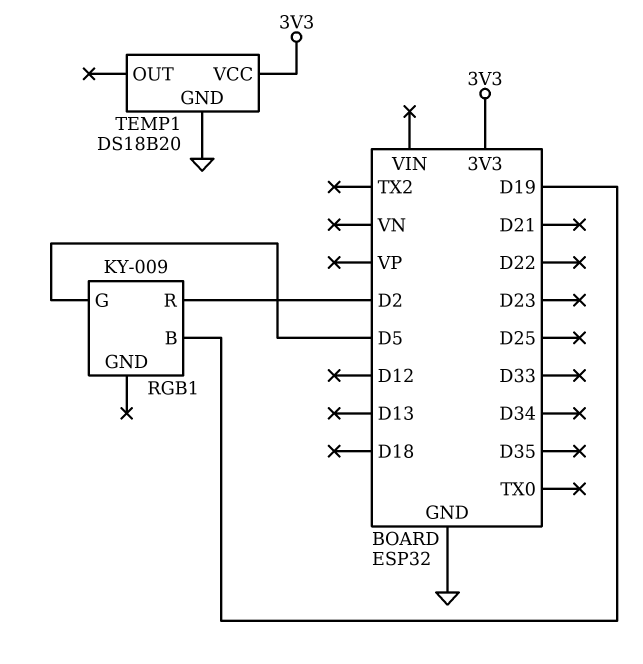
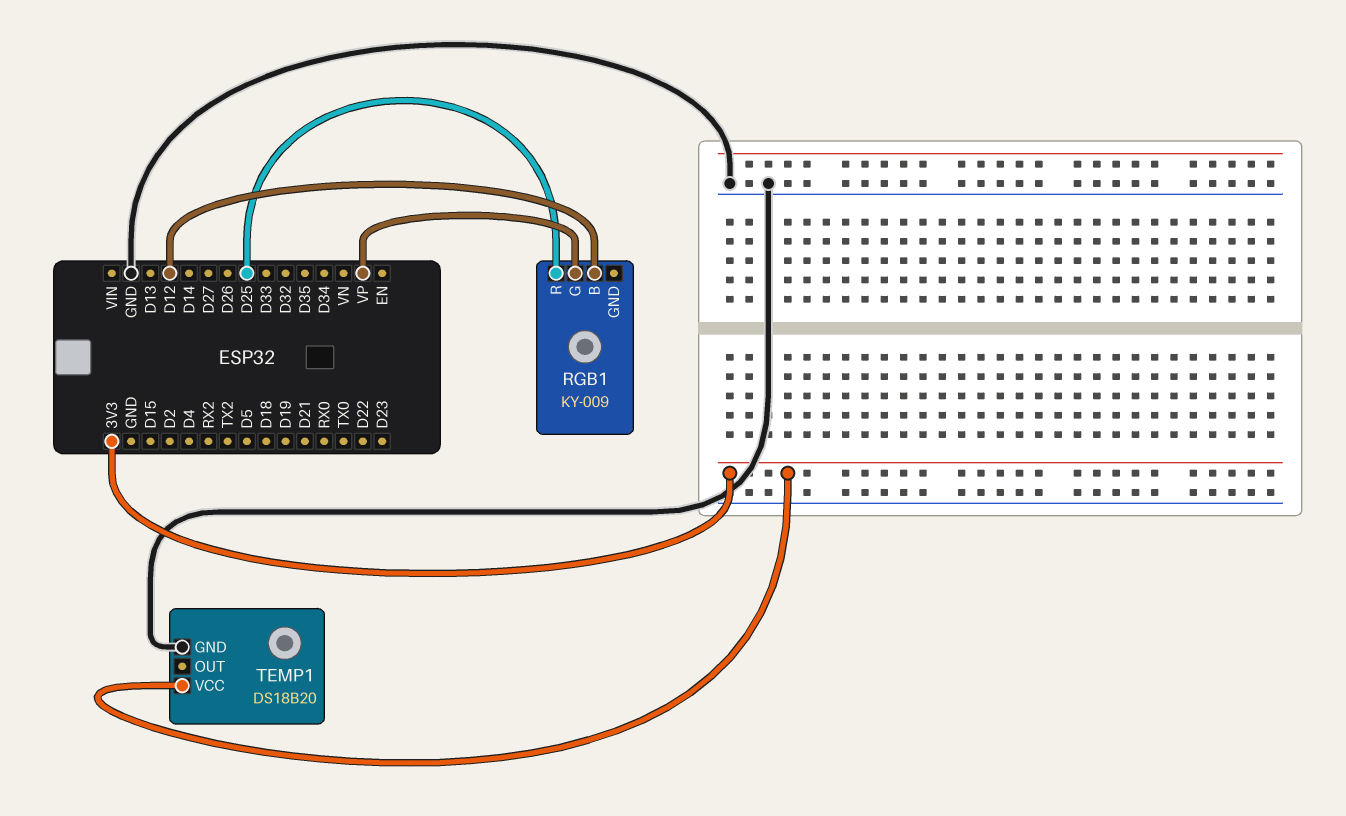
RGB1 pin B: D19 -> D12
RGB1 pin G: D5 -> VP
RGB1 pin R: D2 -> D25

